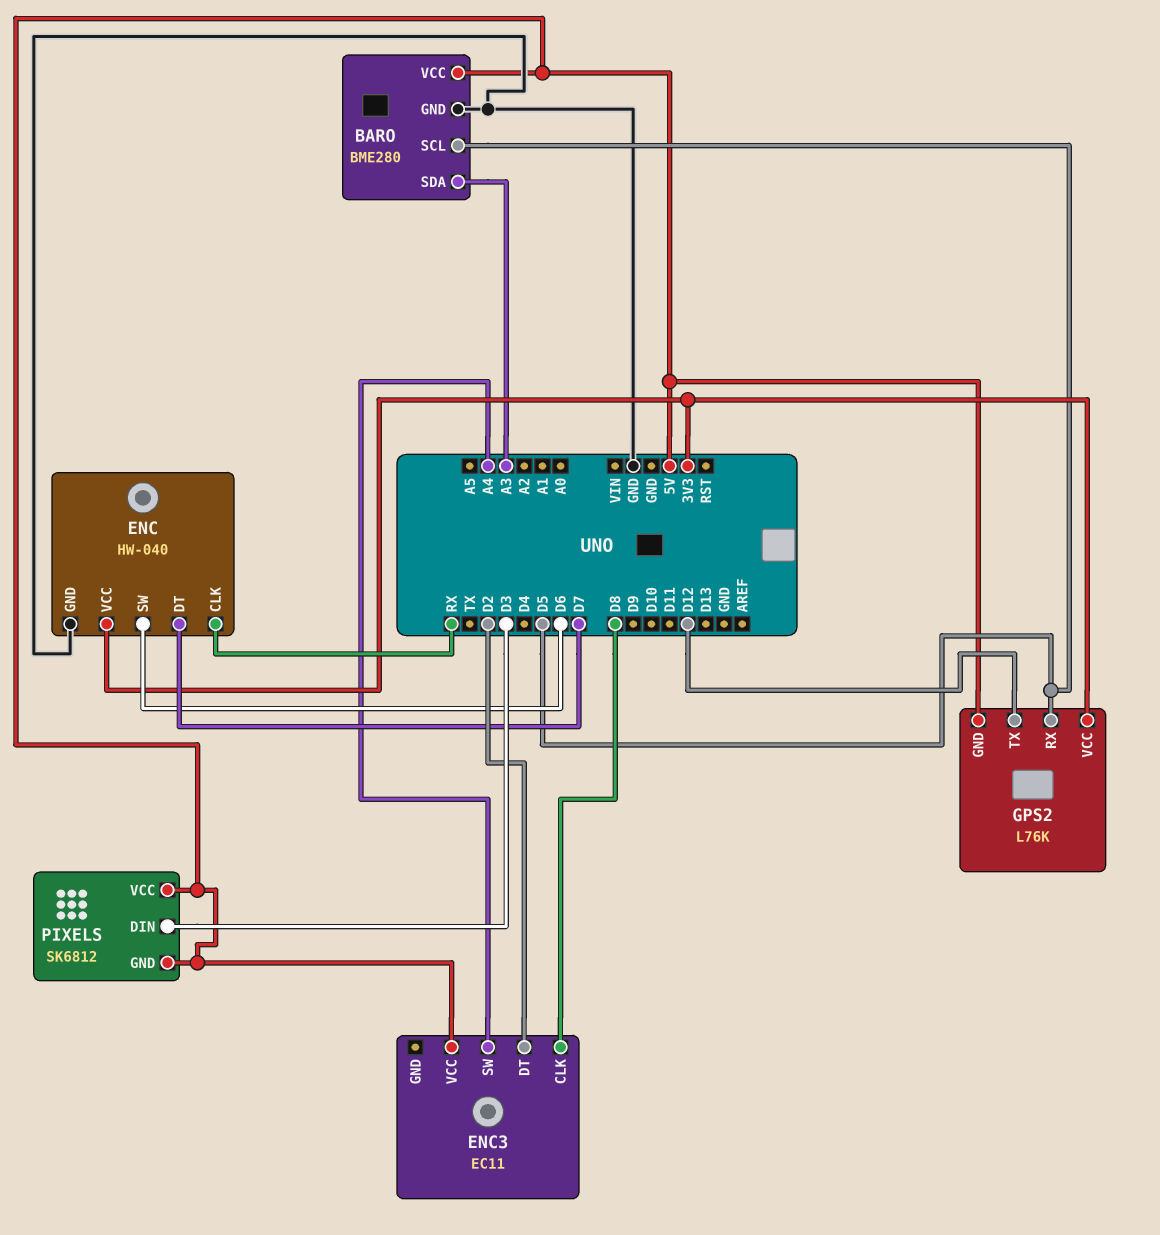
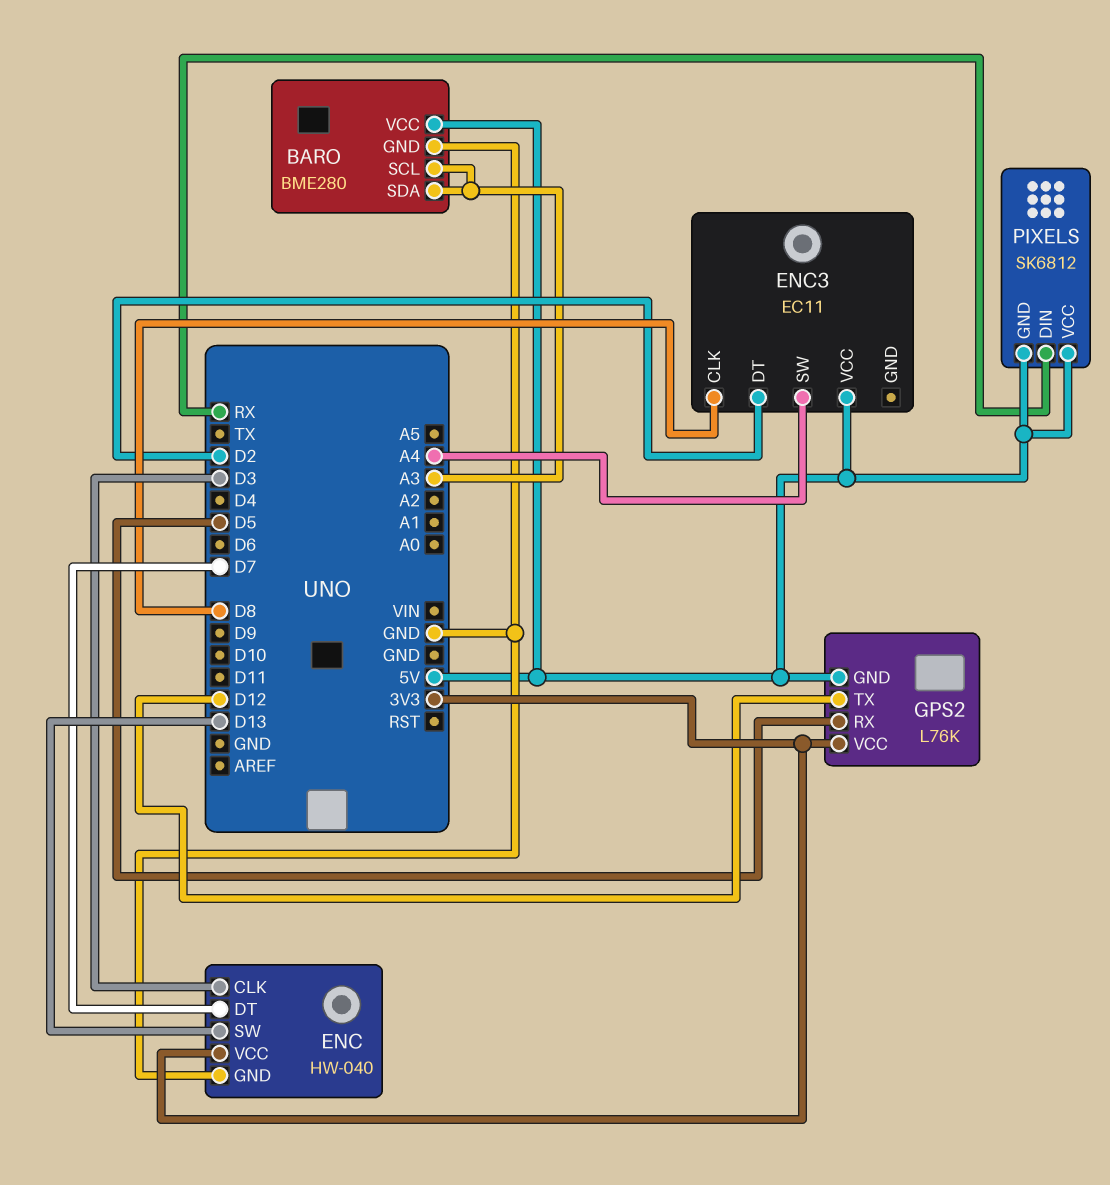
BARO pin SCL: D5 -> A3
ENC pin CLK: RX -> D3
ENC pin SW: D6 -> D13
PIXELS pin DIN: D3 -> RX

